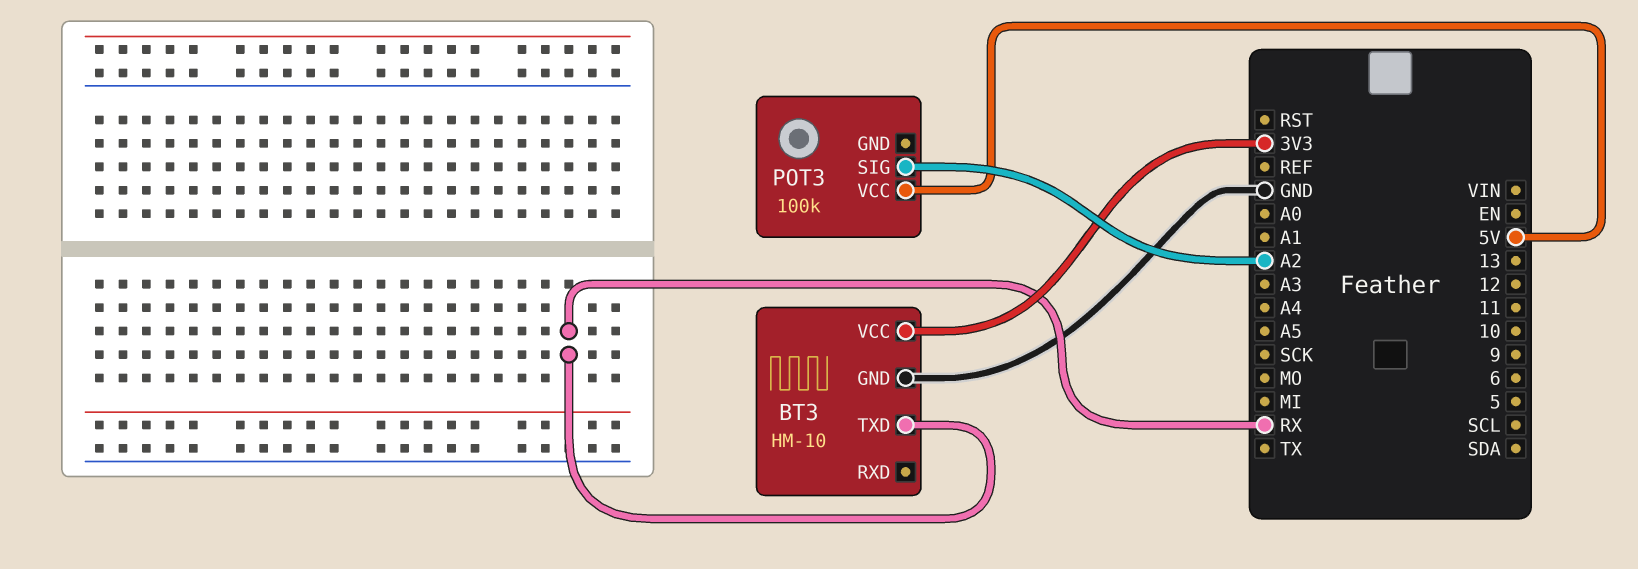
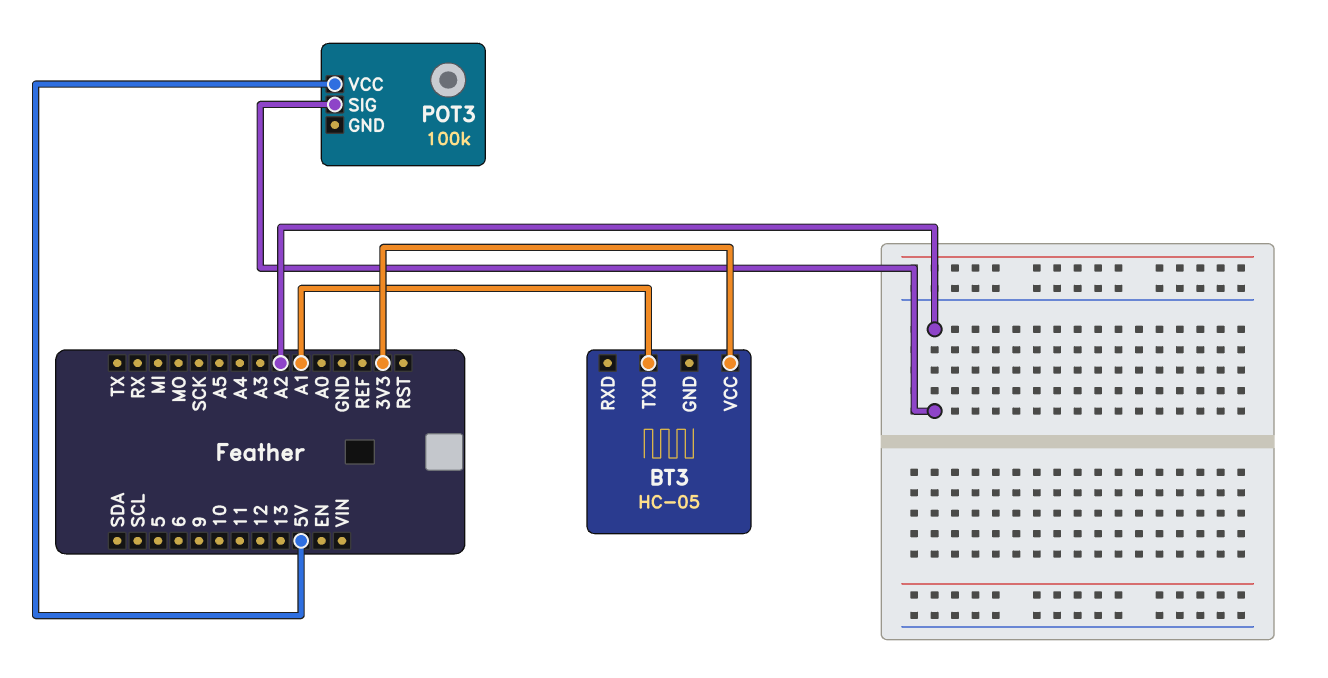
BT3: HM-10 -> HC-05
BT3 pin GND: GND -> none
BT3 pin TXD: RX -> A1

